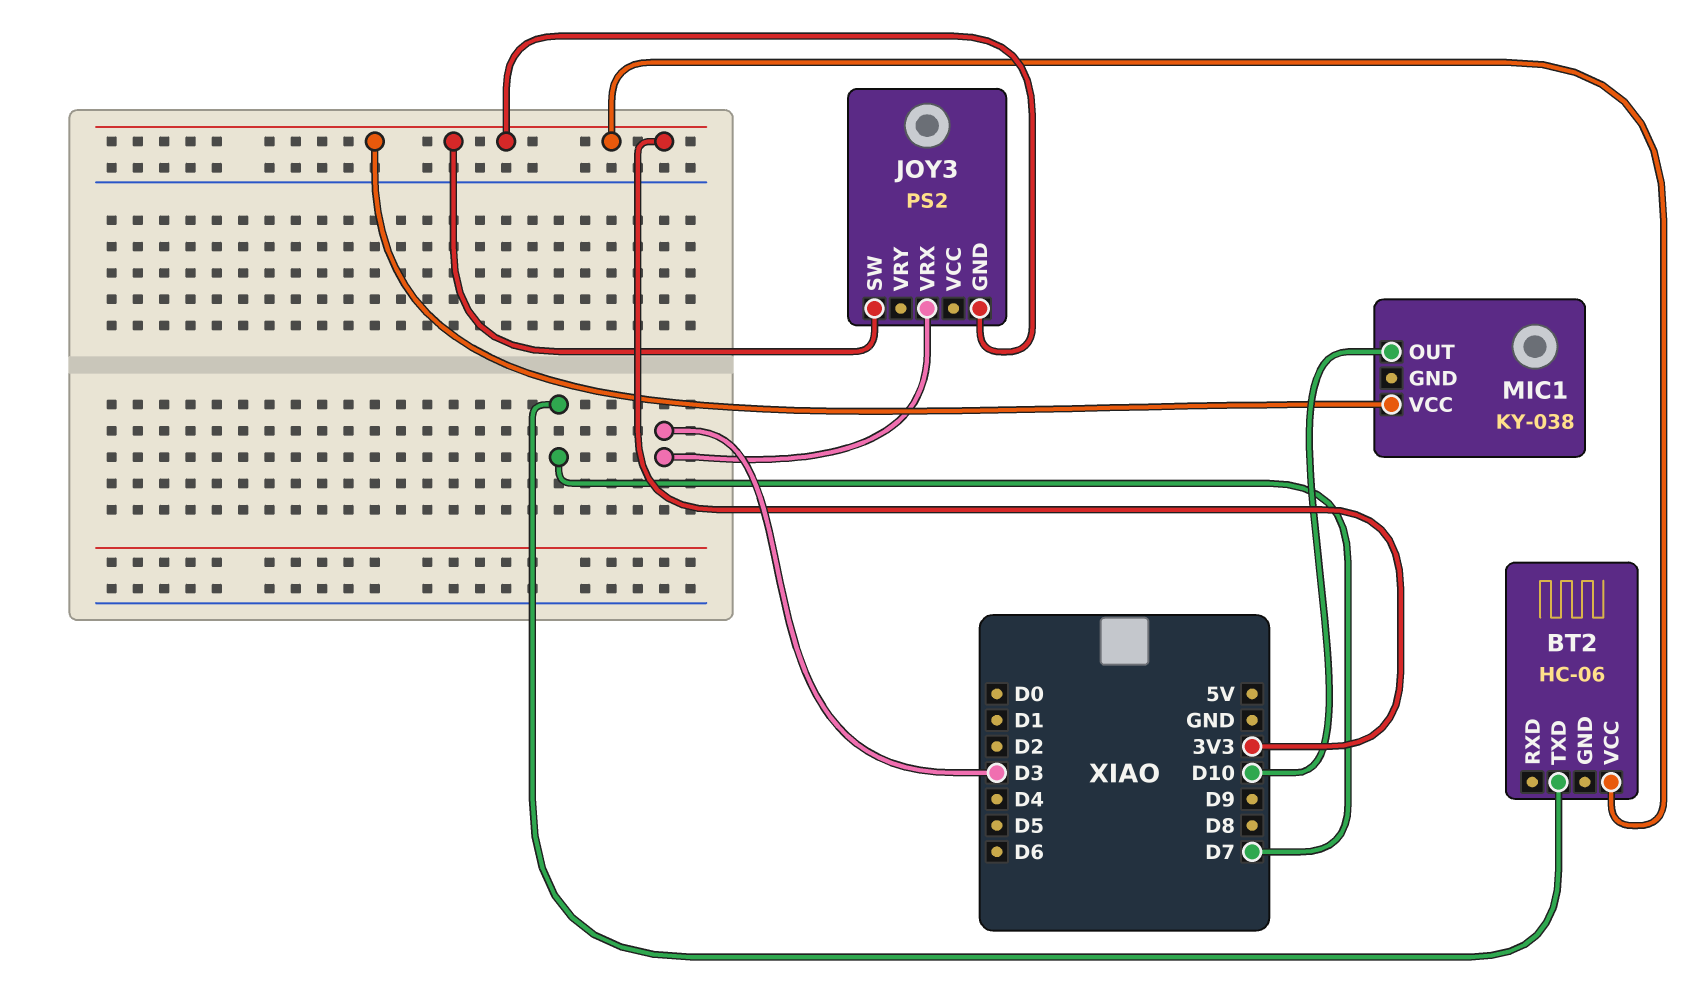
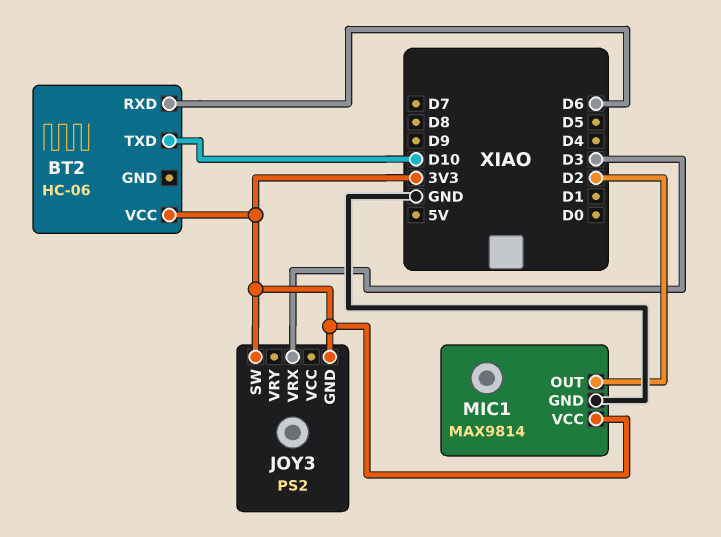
BT2 pin RXD: none -> D6
BT2 pin TXD: D7 -> D10
MIC1: KY-038 -> MAX9814
MIC1 pin GND: none -> GND
MIC1 pin OUT: D10 -> D2

